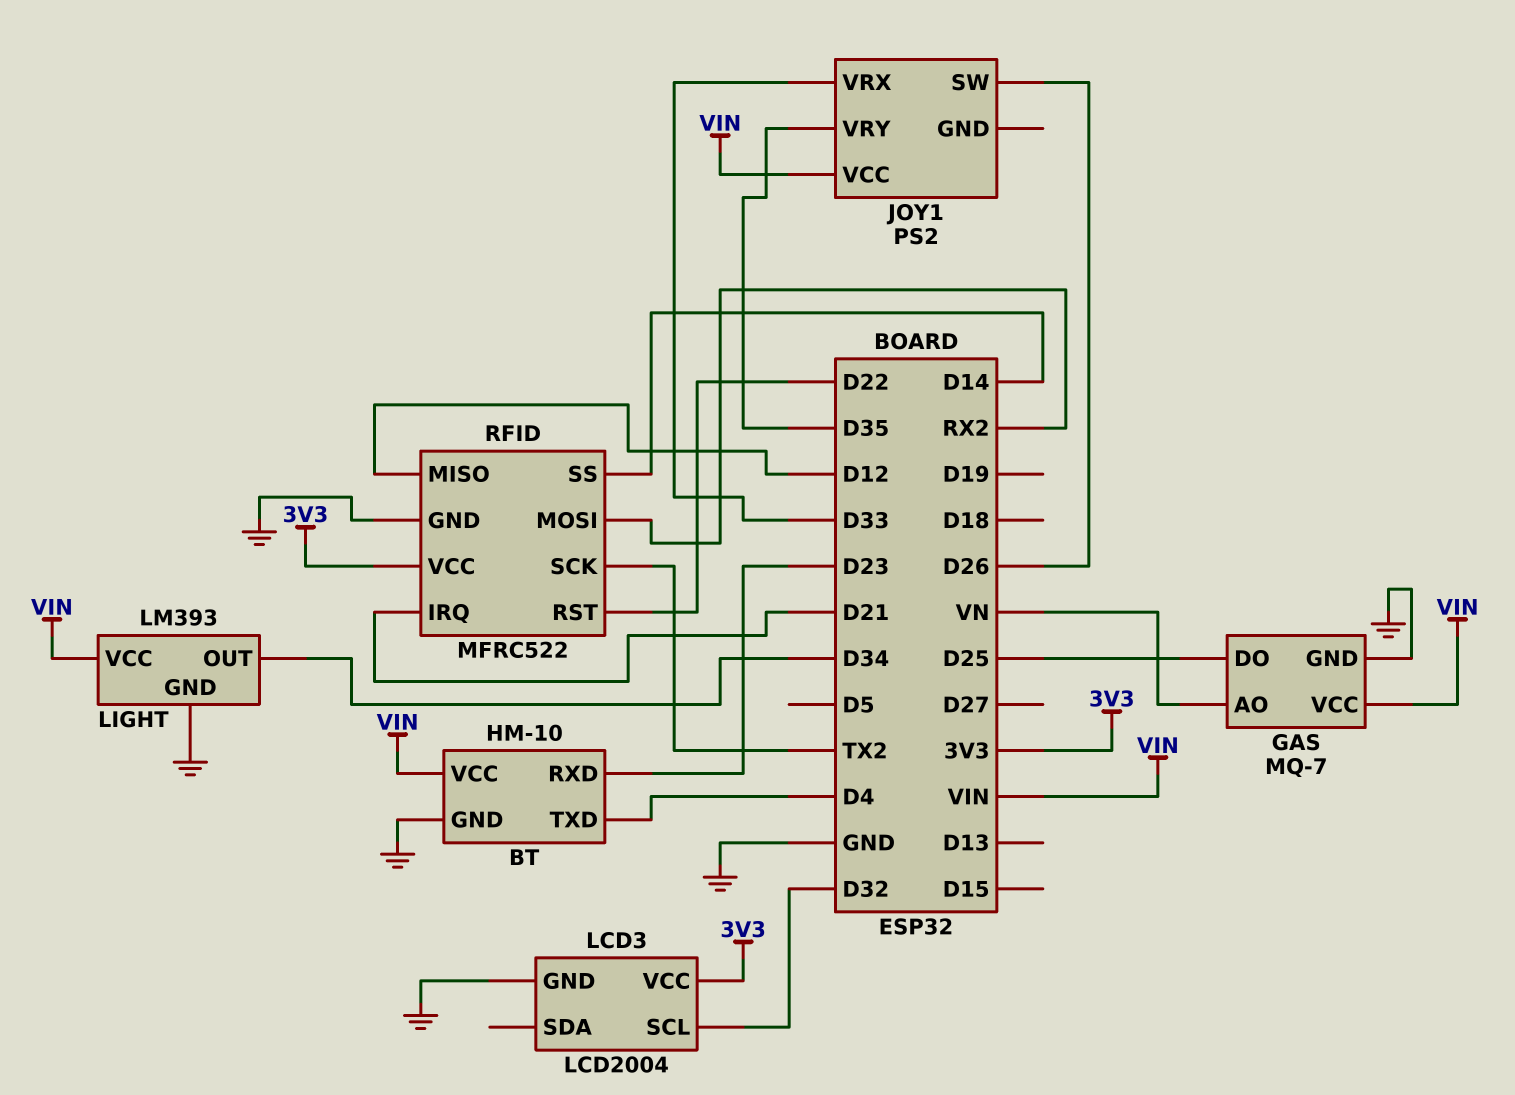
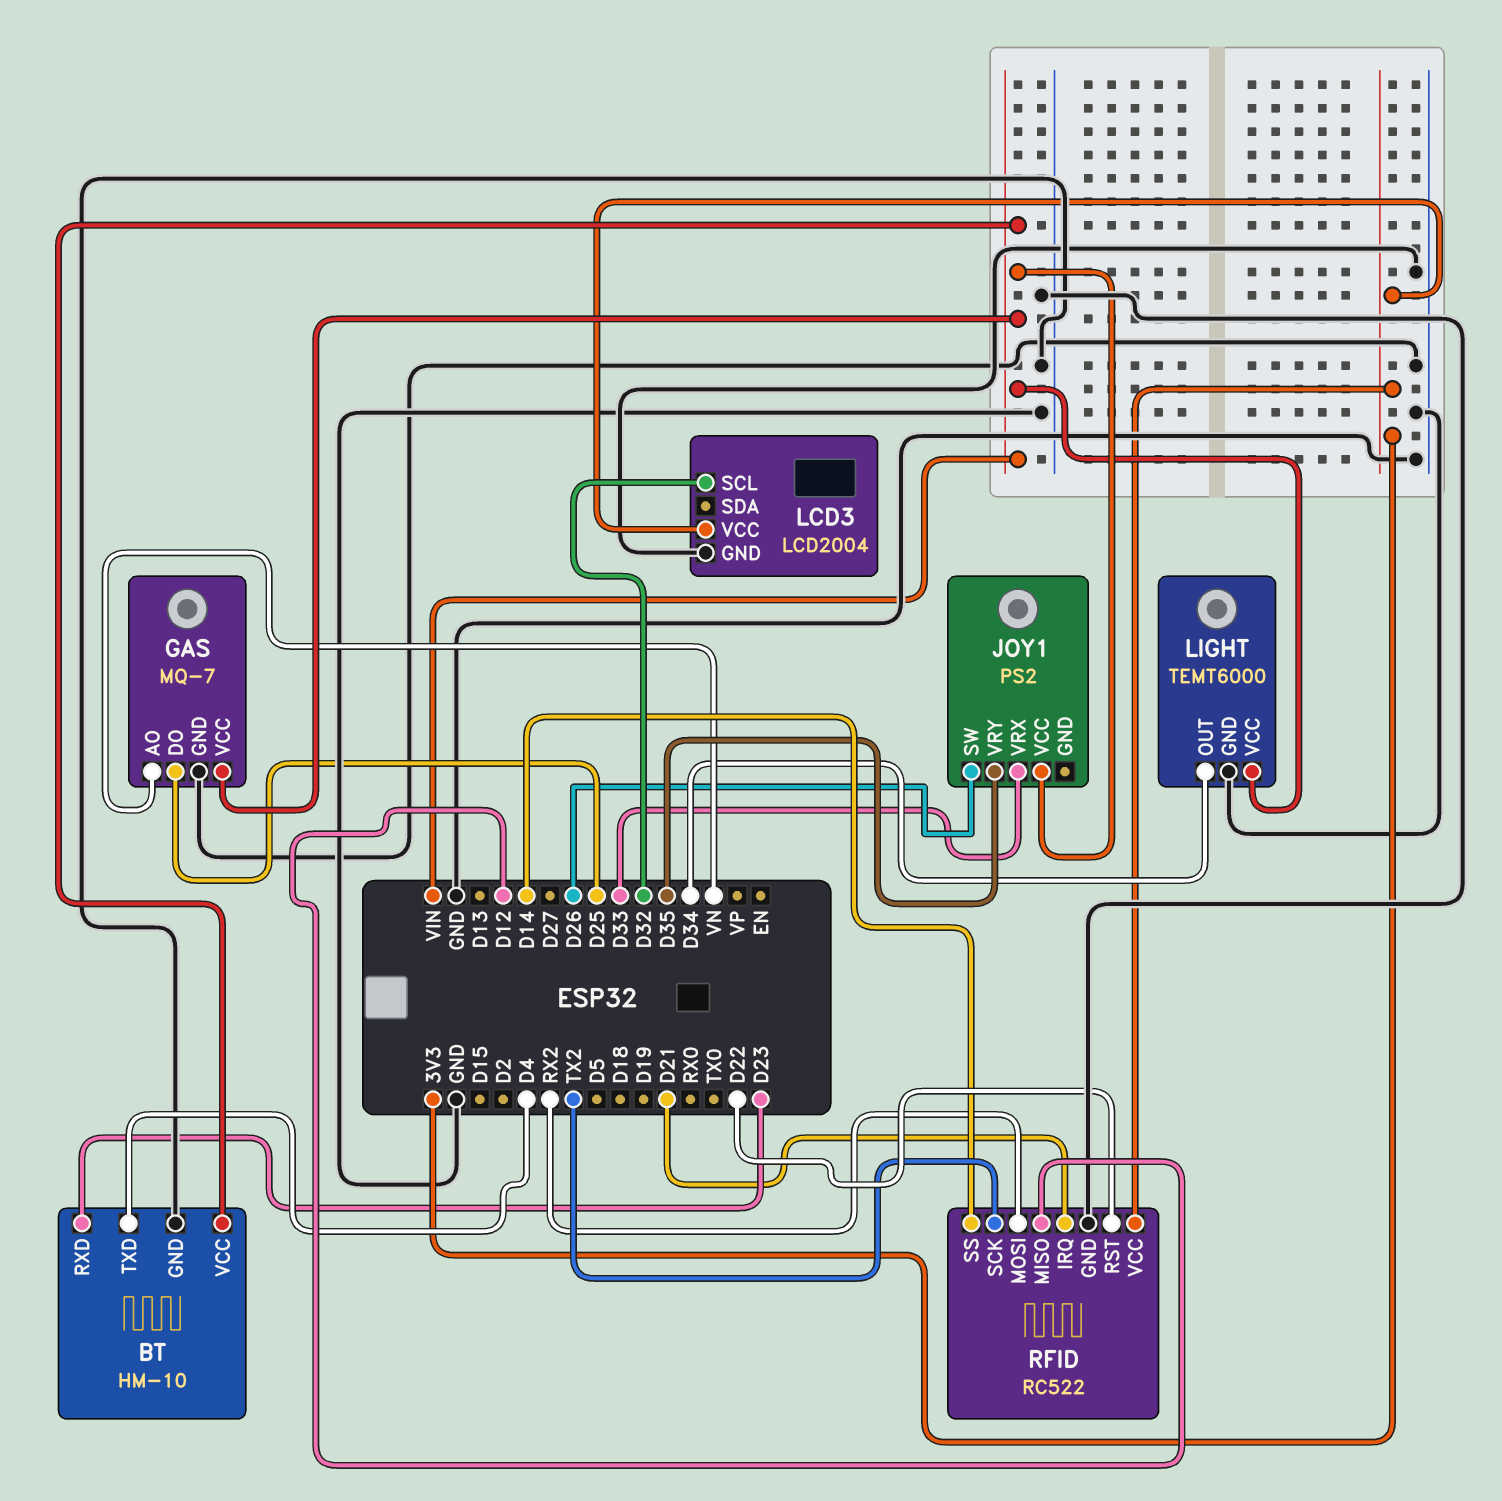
LIGHT: LM393 -> TEMT6000
RFID: MFRC522 -> RC522

